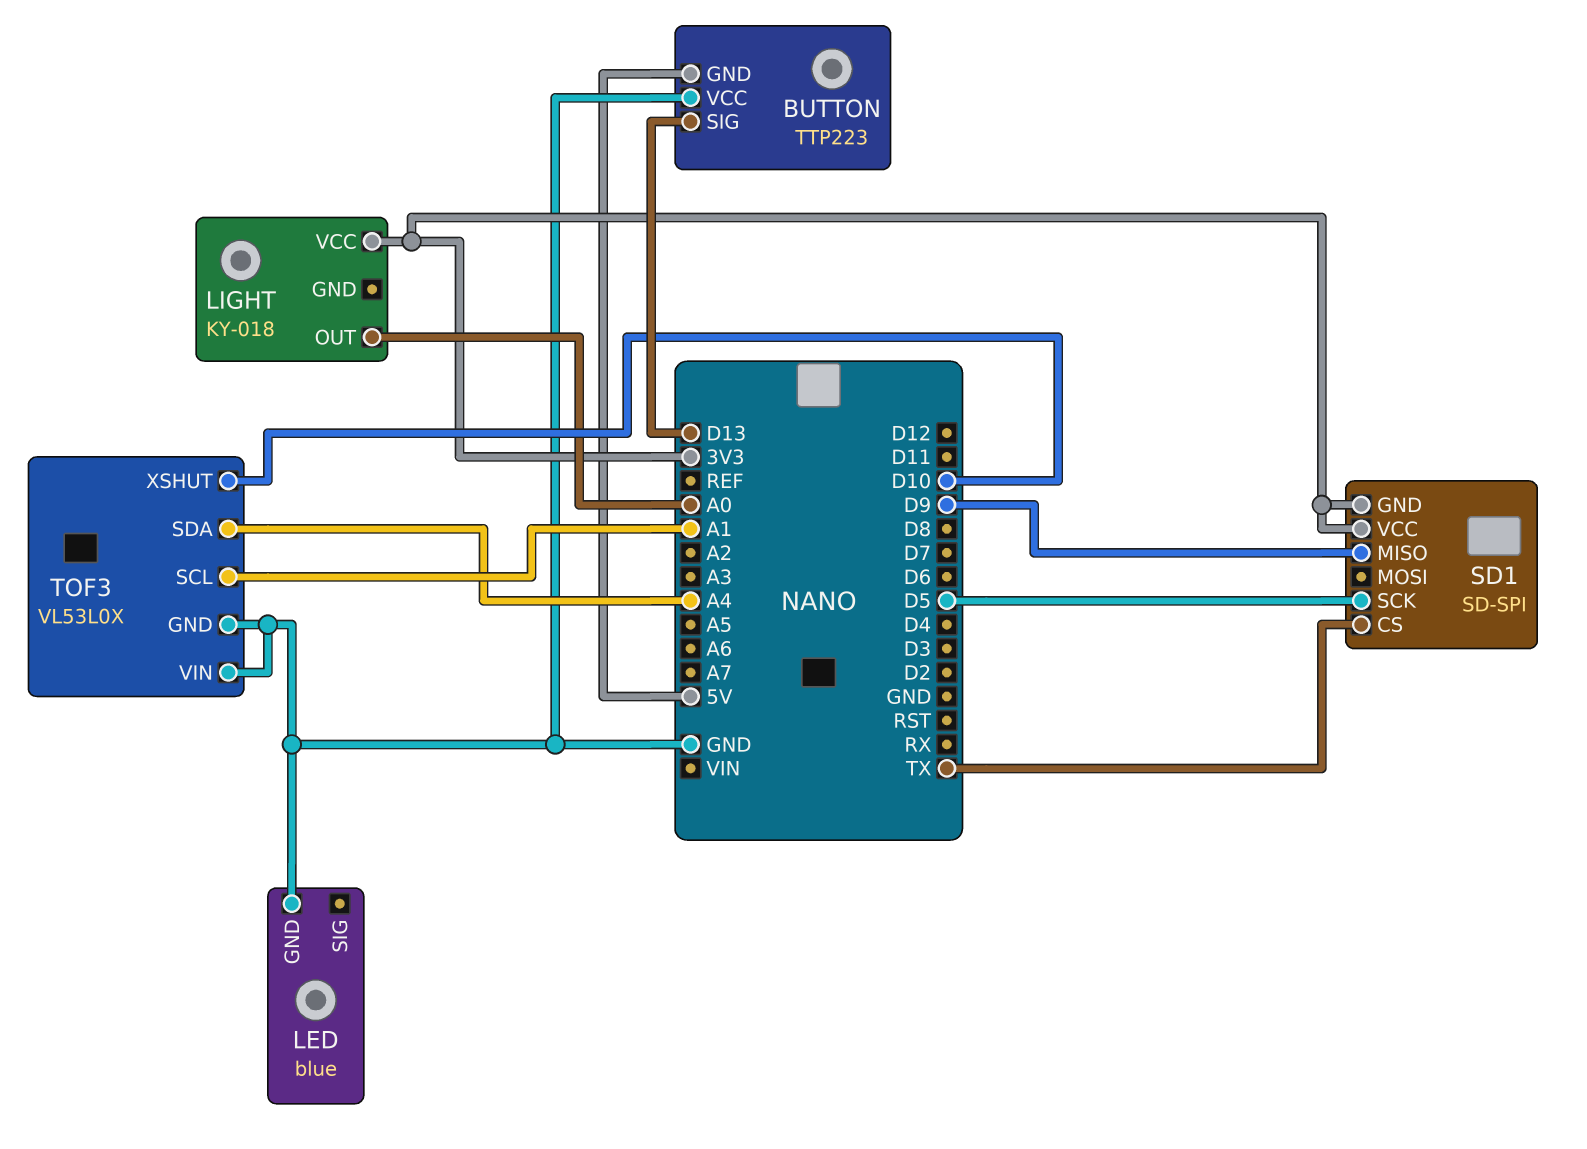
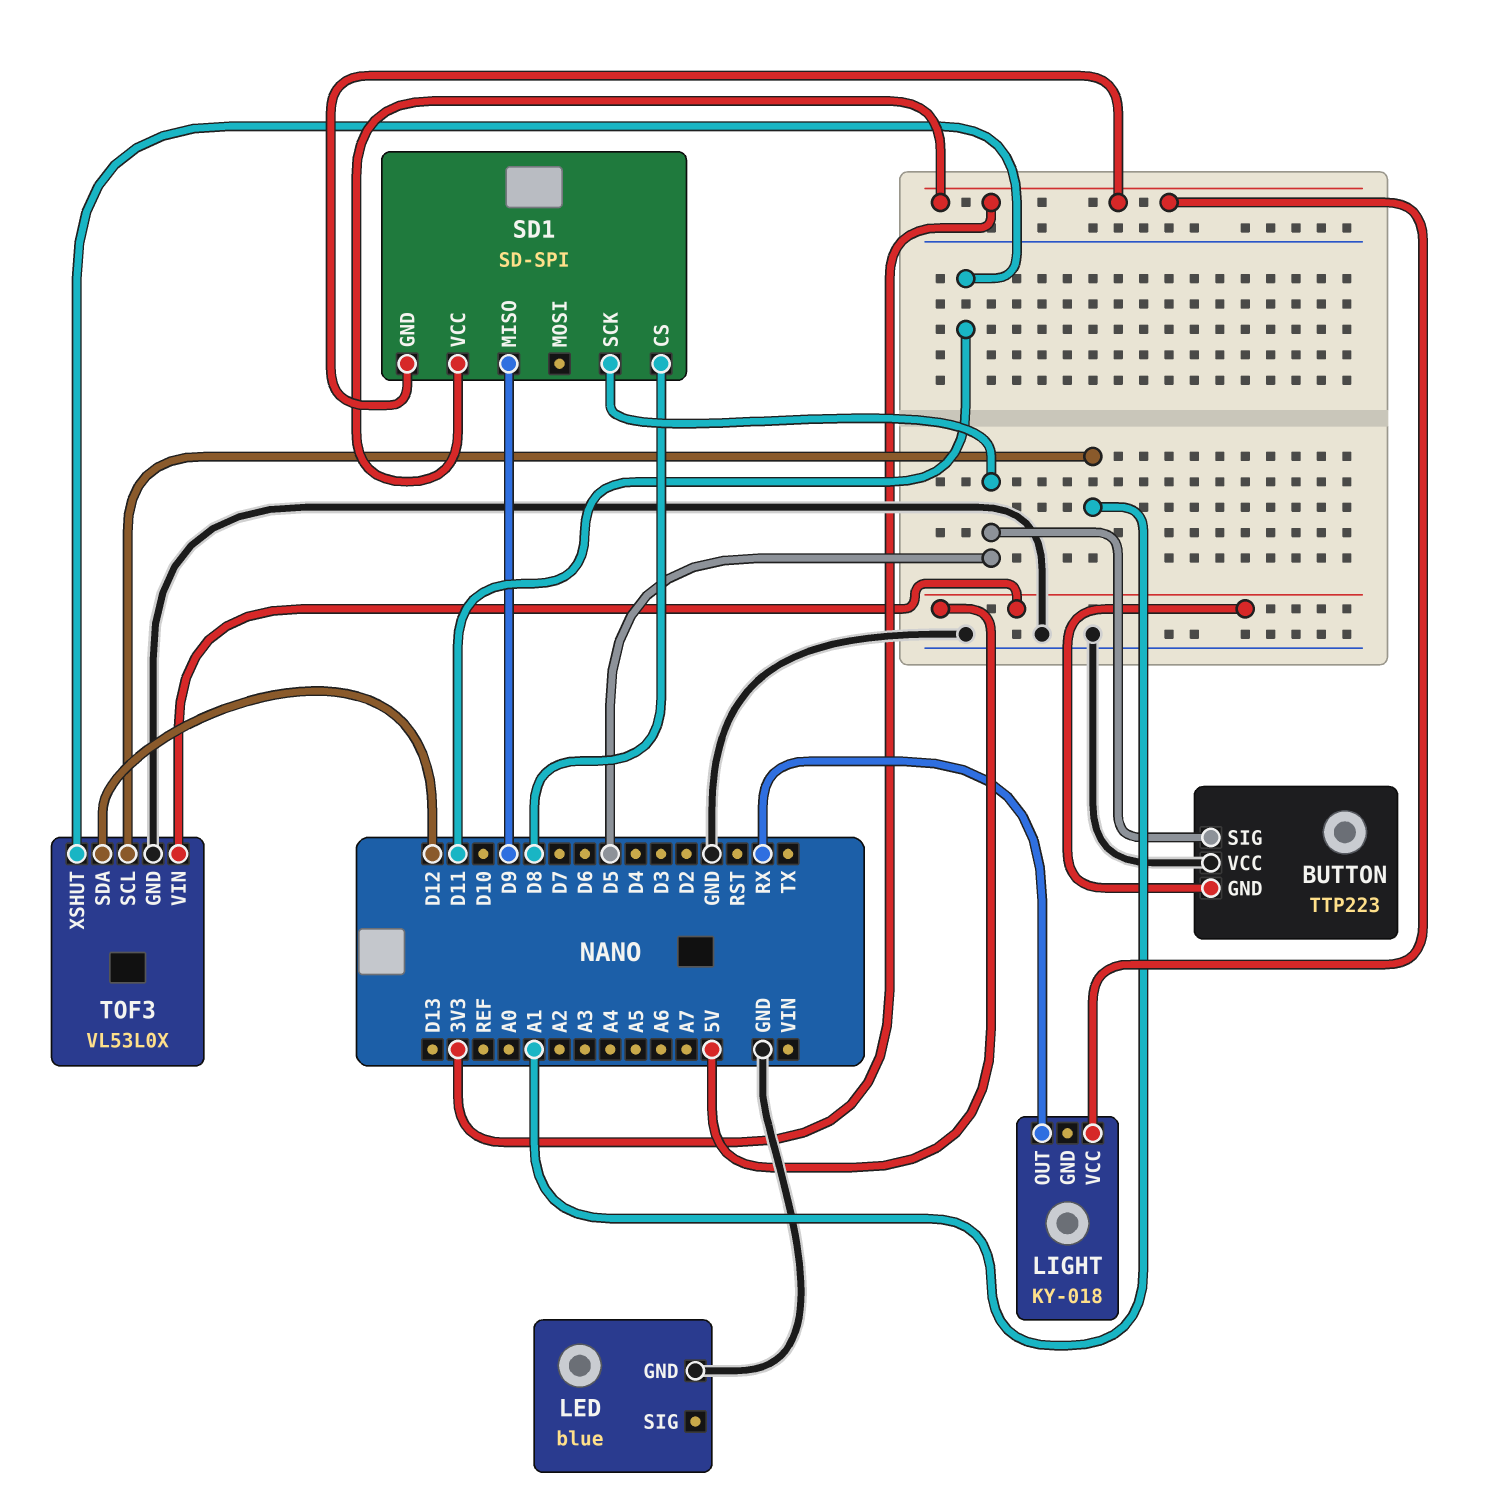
BUTTON pin SIG: D13 -> D5
LIGHT pin OUT: A0 -> RX
SD1 pin CS: TX -> D8
TOF3 pin SDA: A4 -> D12
TOF3 pin VIN: GND -> 5V
TOF3 pin XSHUT: D10 -> D11

